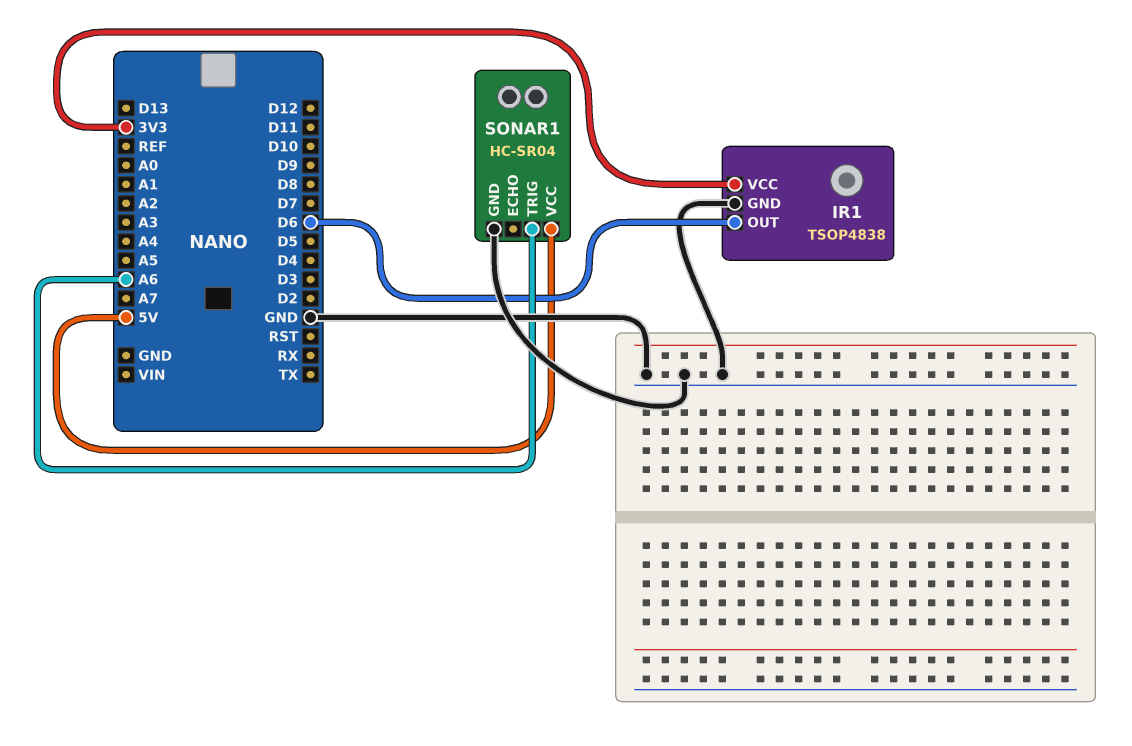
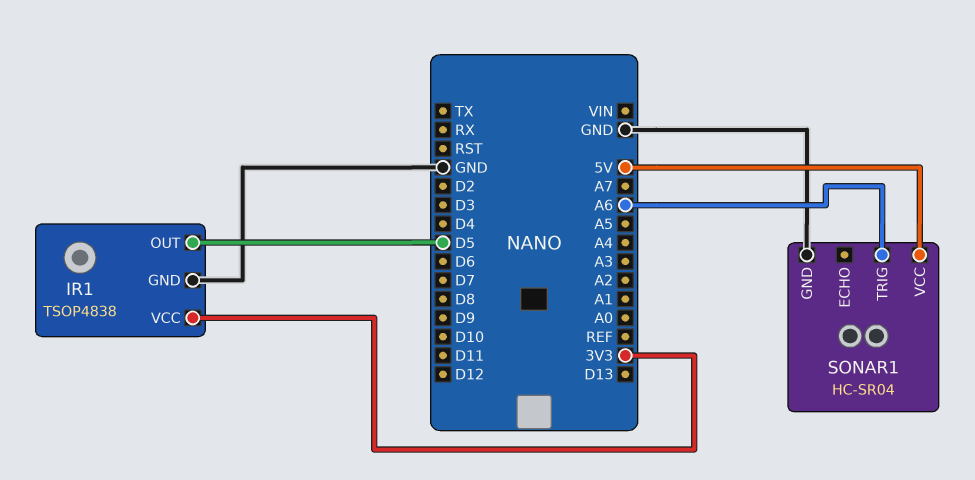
IR1 pin OUT: D6 -> D5

